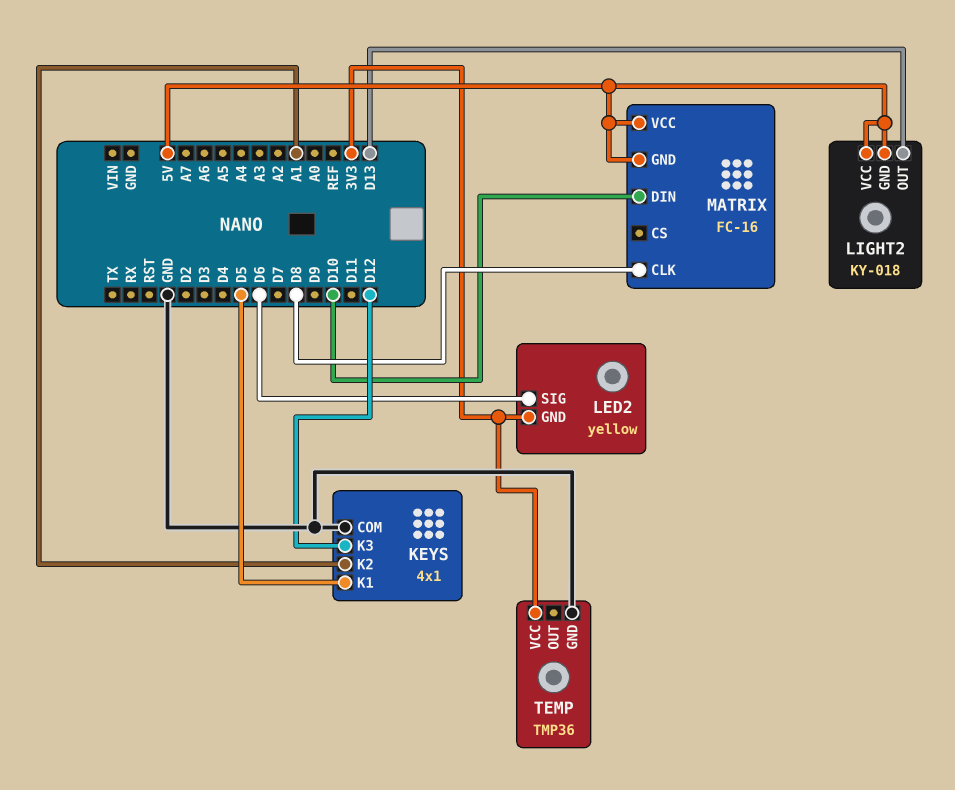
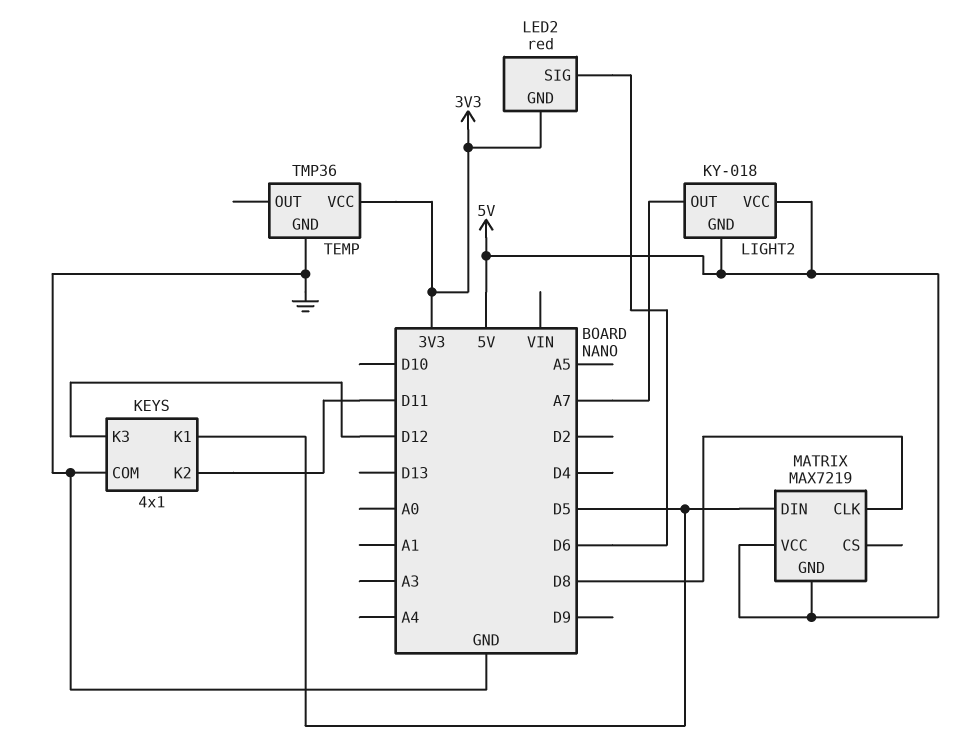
KEYS pin K2: A1 -> D11
LED2: yellow -> red
LIGHT2 pin OUT: D13 -> A7
MATRIX: FC-16 -> MAX7219
MATRIX pin DIN: D10 -> D5

